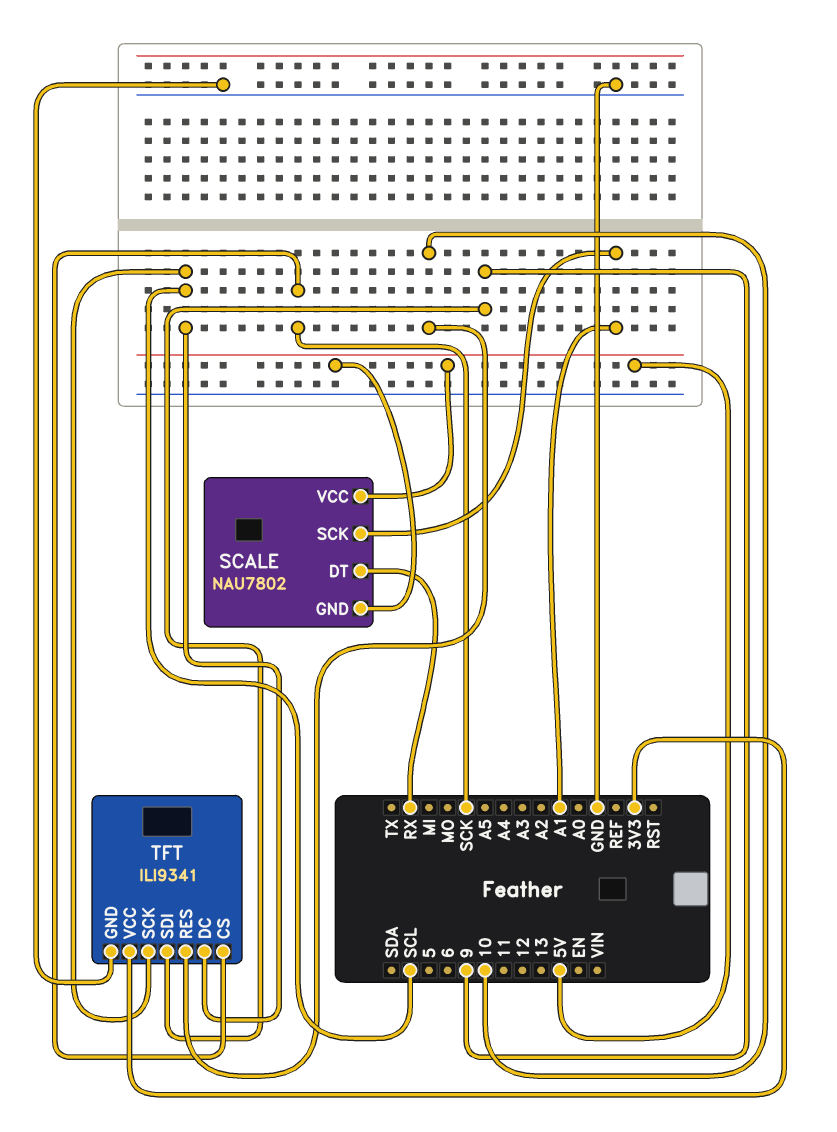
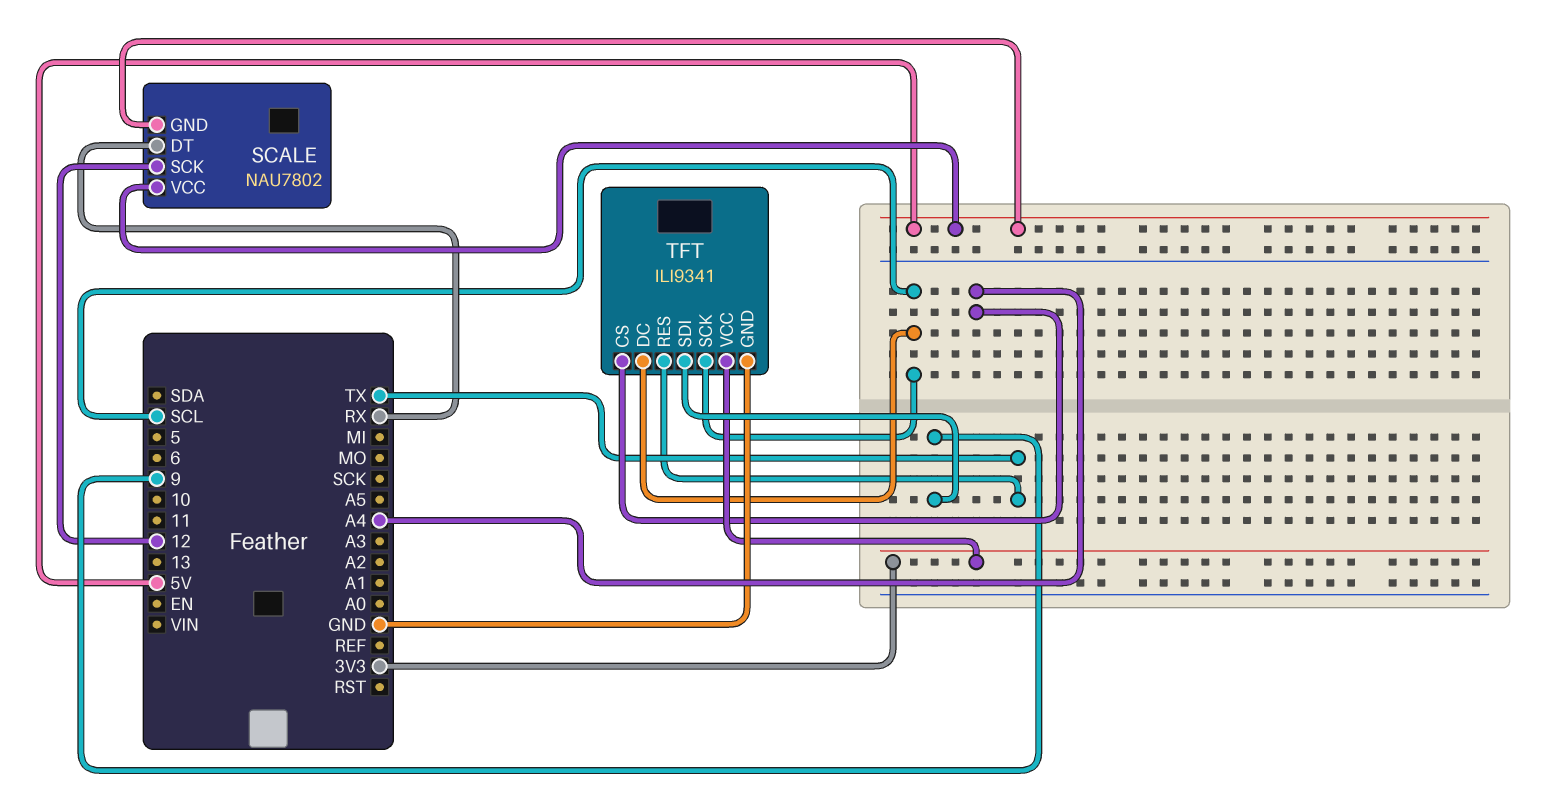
SCALE pin SCK: A1 -> 12
TFT pin CS: SCK -> A4
TFT pin RES: 10 -> TX

